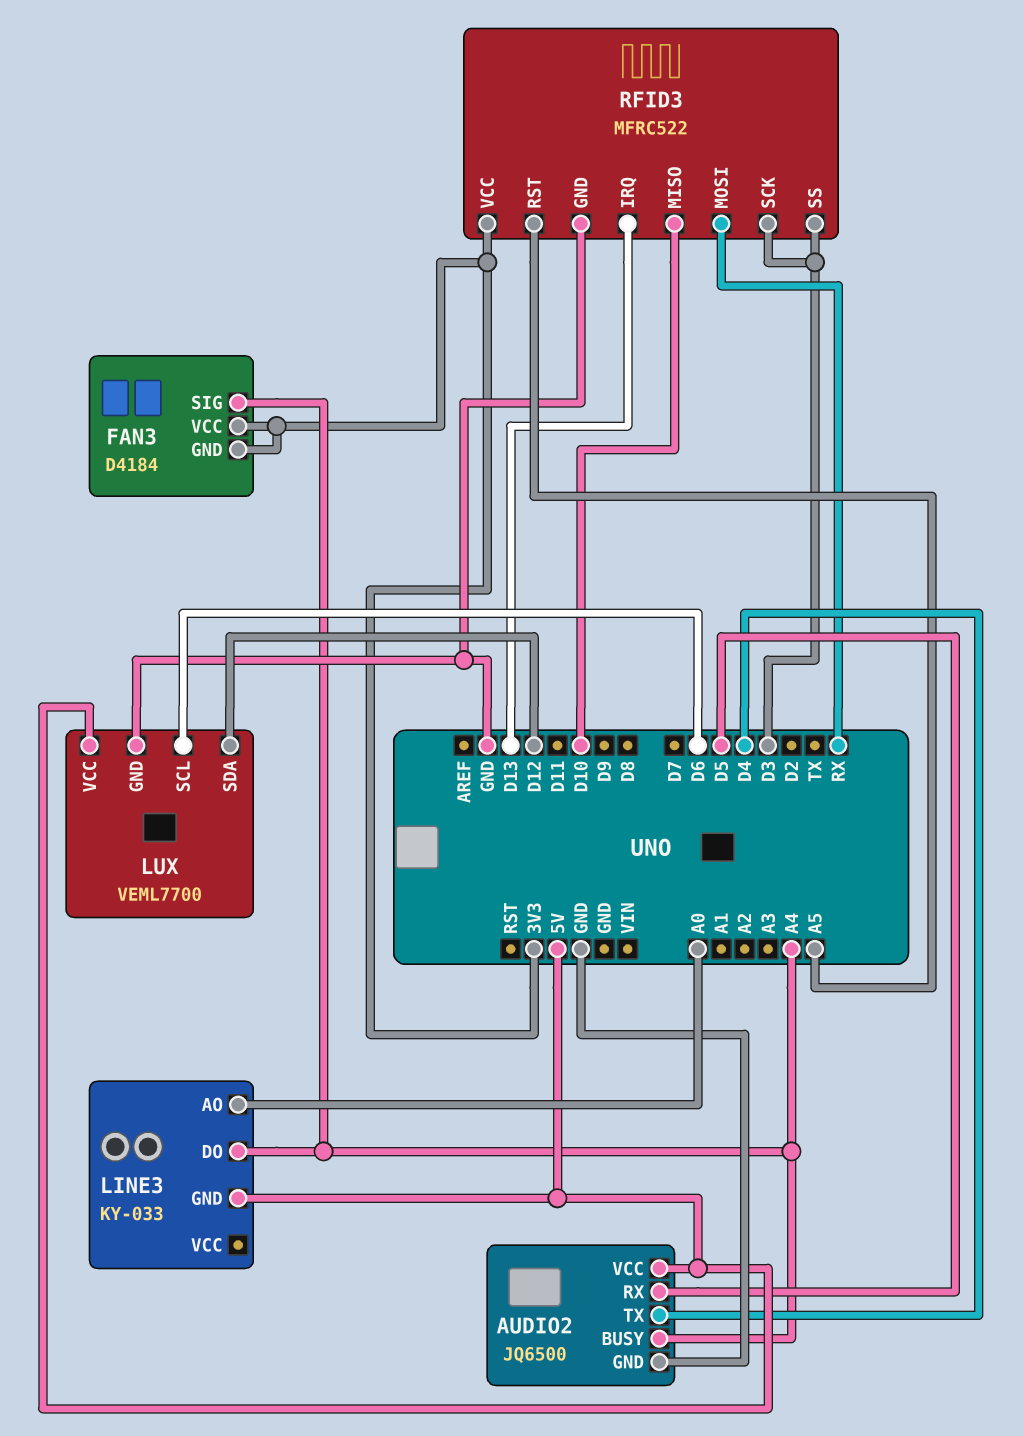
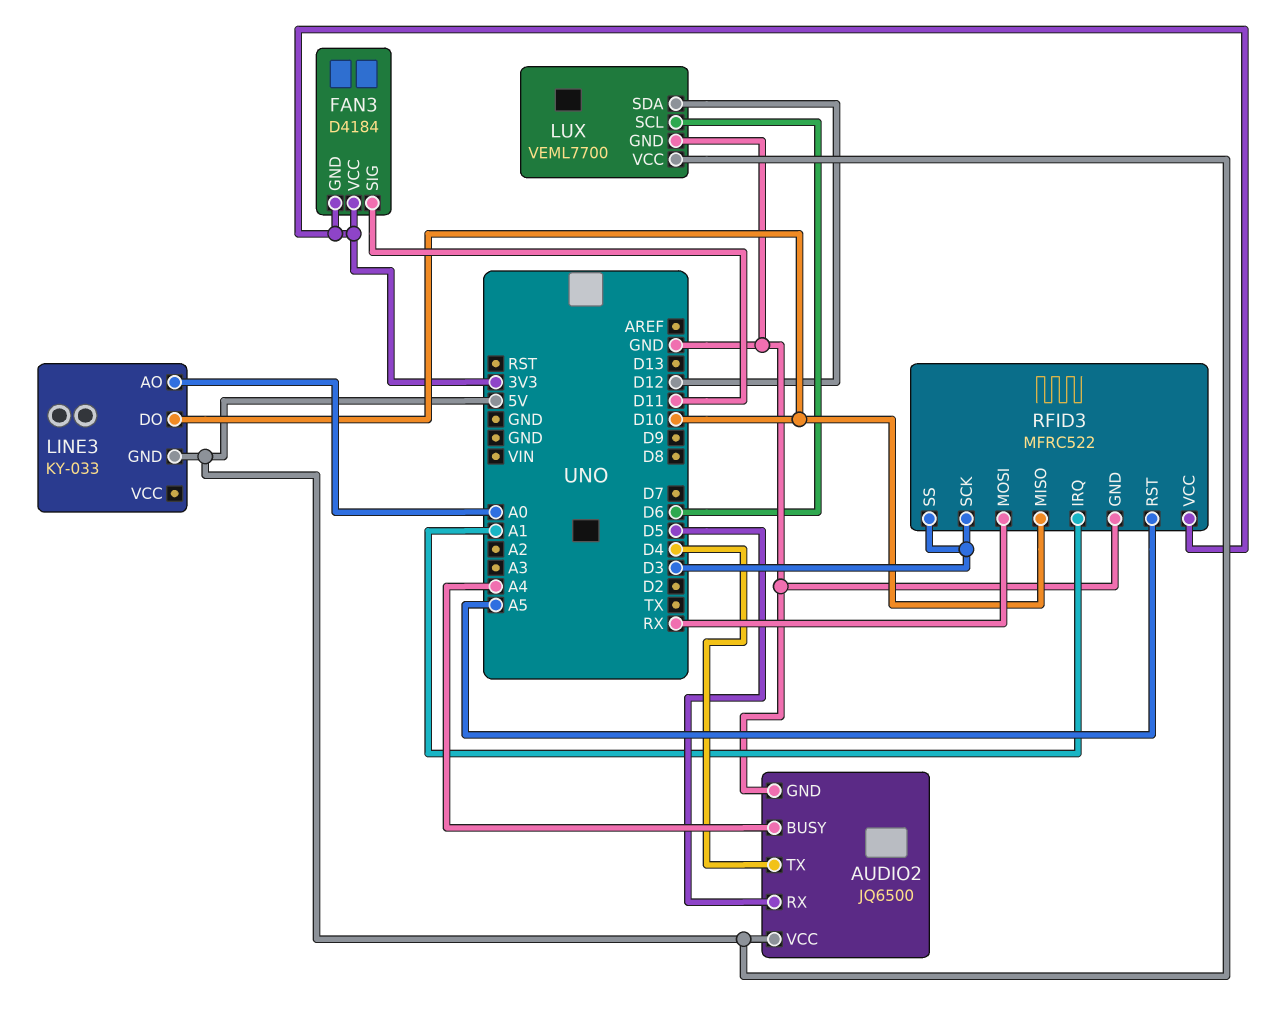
FAN3 pin SIG: A4 -> D11
LINE3 pin DO: A4 -> D10
RFID3 pin IRQ: D13 -> A1

